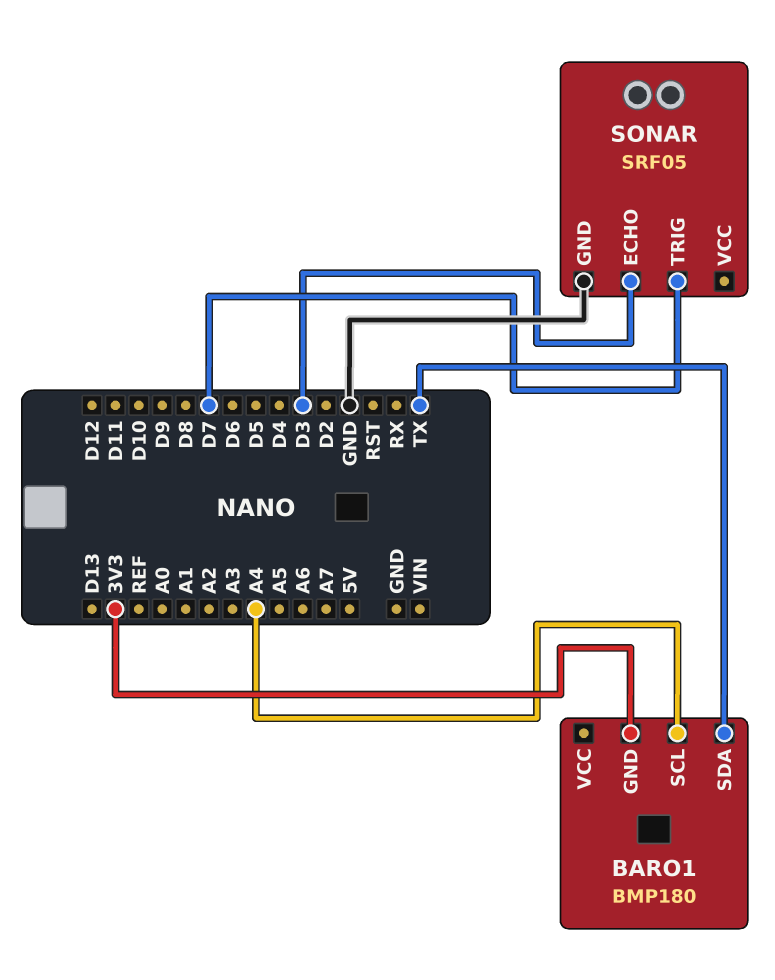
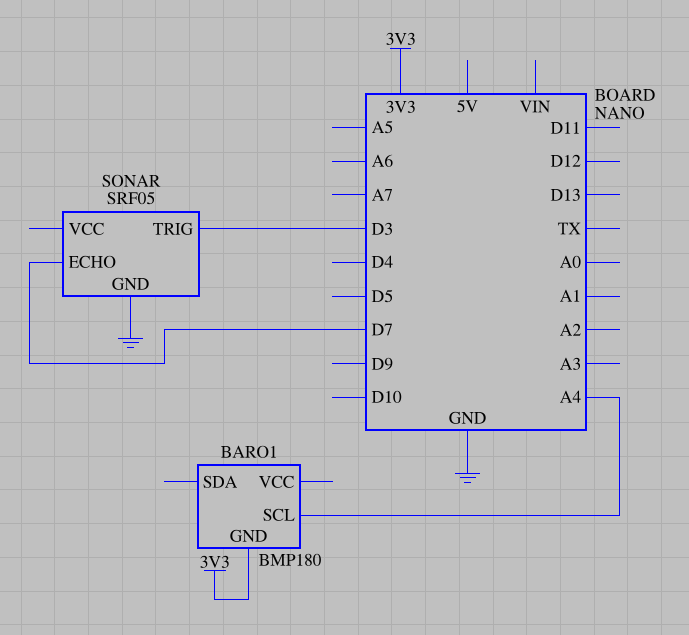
BARO1 pin SDA: TX -> none
SONAR pin ECHO: D3 -> D7
SONAR pin TRIG: D7 -> D3

